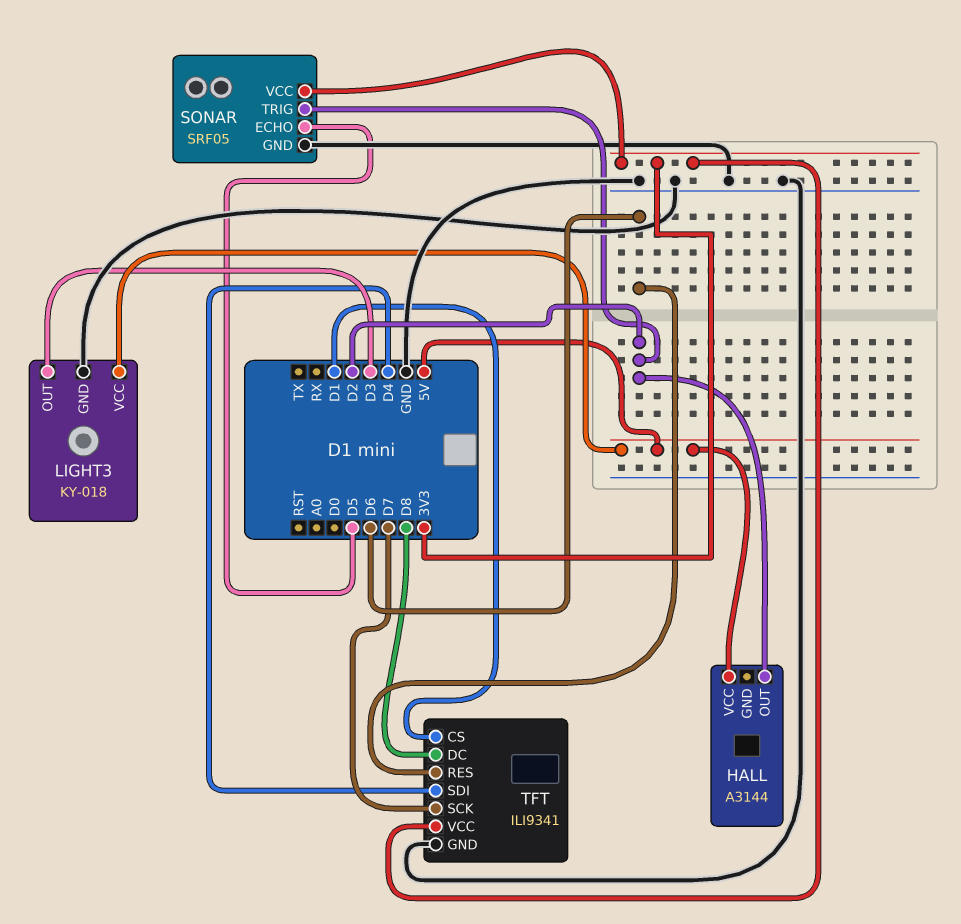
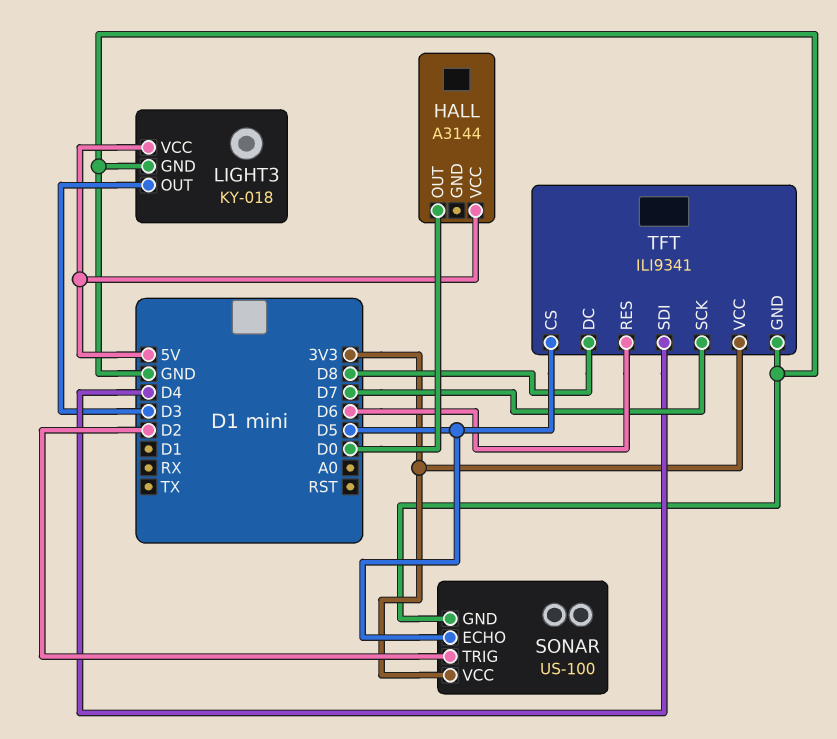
HALL pin OUT: D2 -> D0
SONAR: SRF05 -> US-100
TFT pin CS: D1 -> D5

